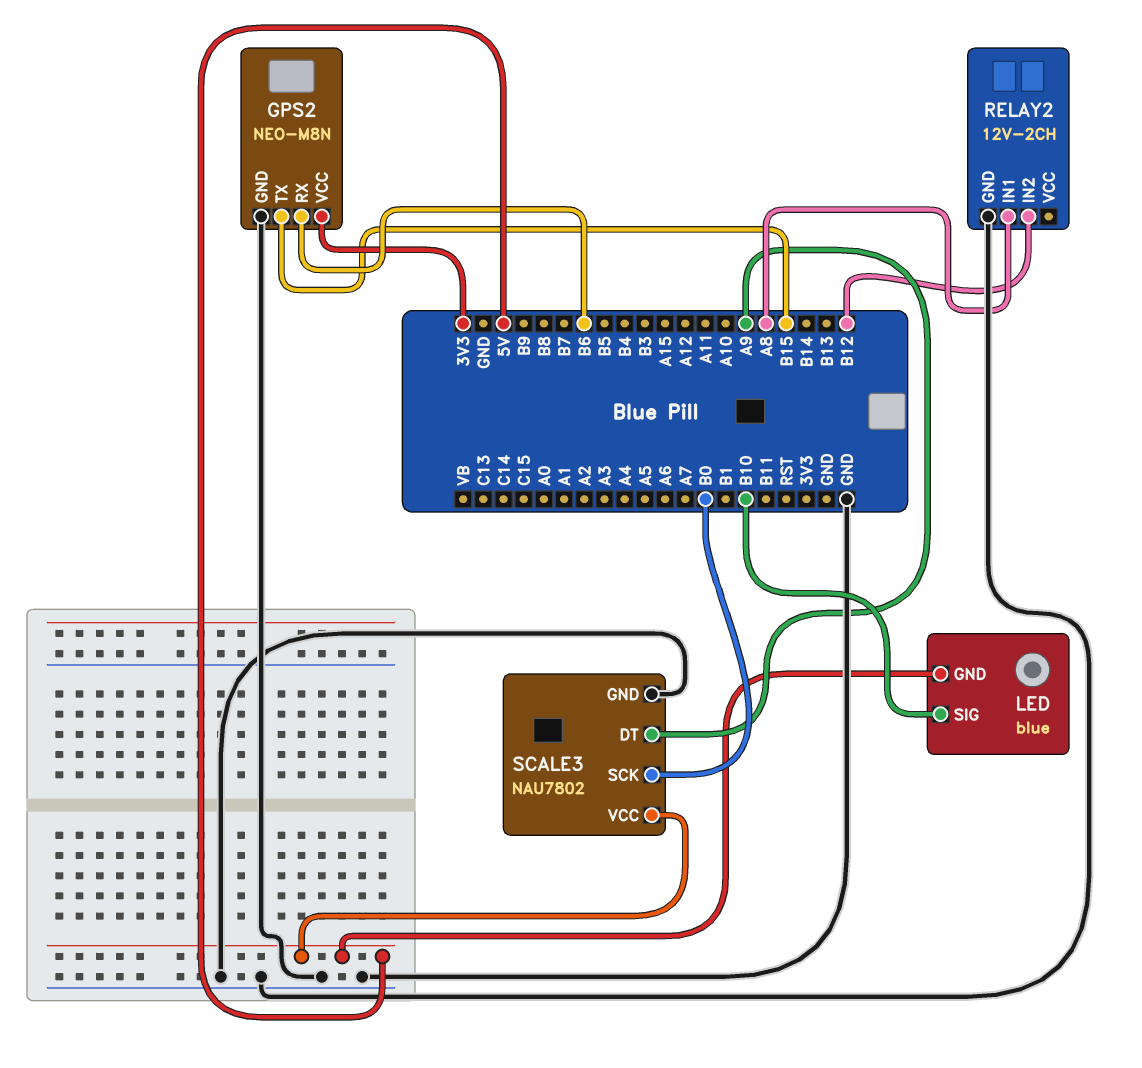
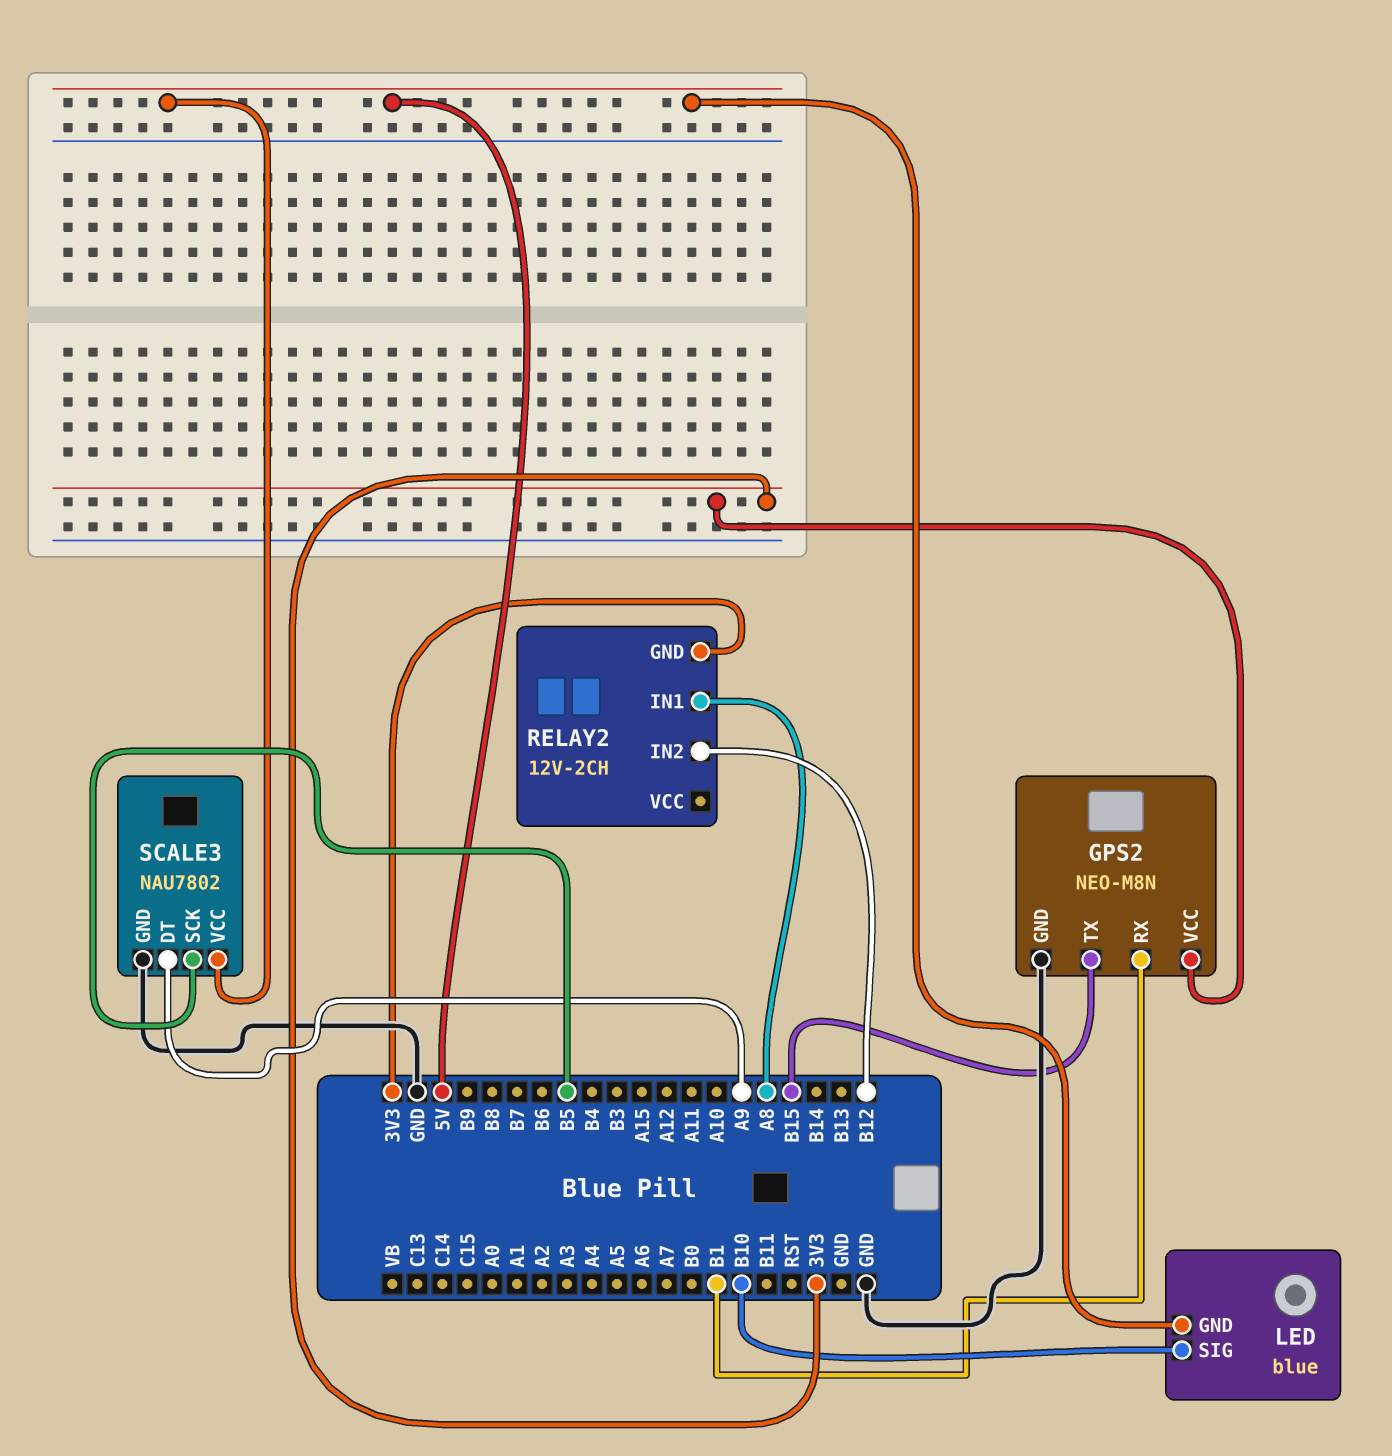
GPS2 pin RX: B6 -> B1
RELAY2 pin GND: GND -> 3V3
SCALE3 pin SCK: B0 -> B5

